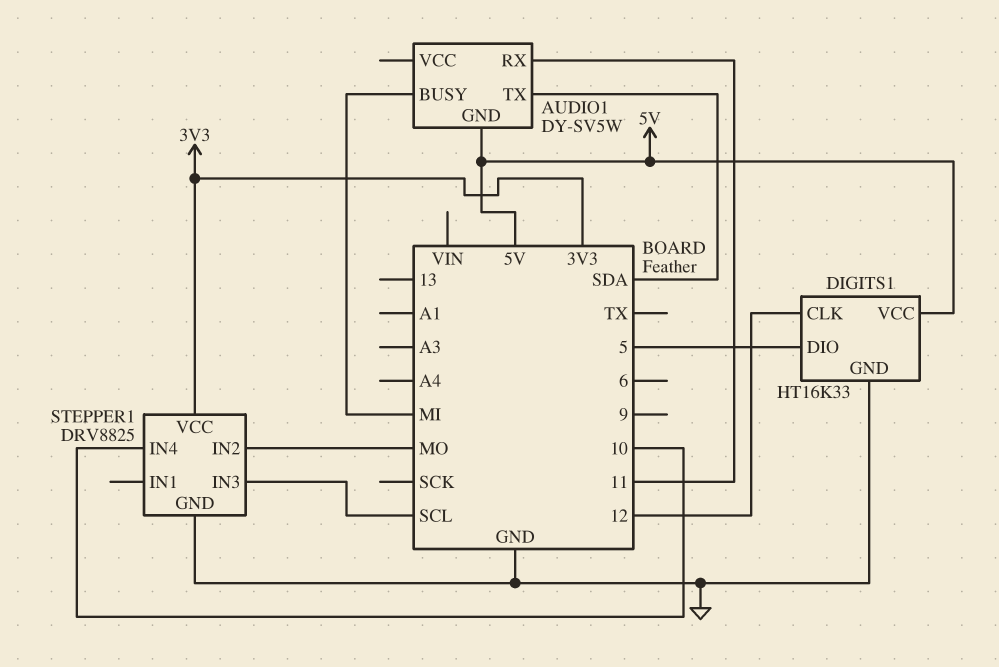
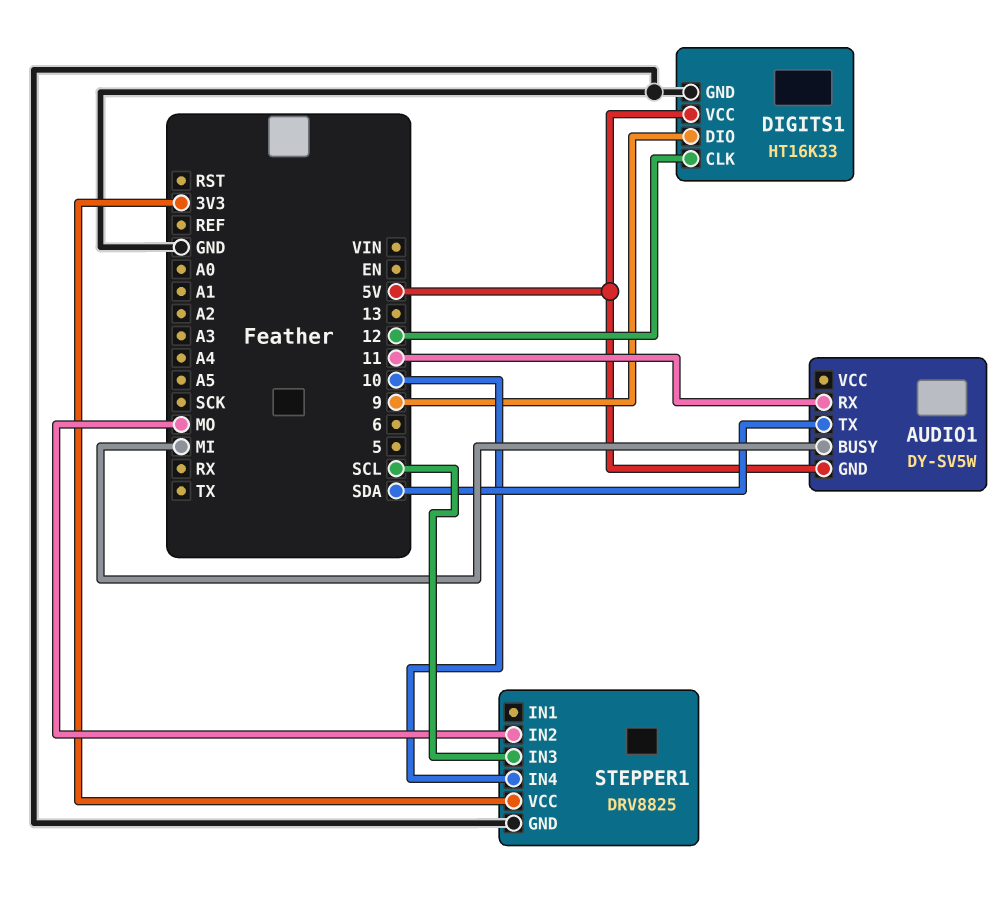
DIGITS1 pin DIO: 5 -> 9

